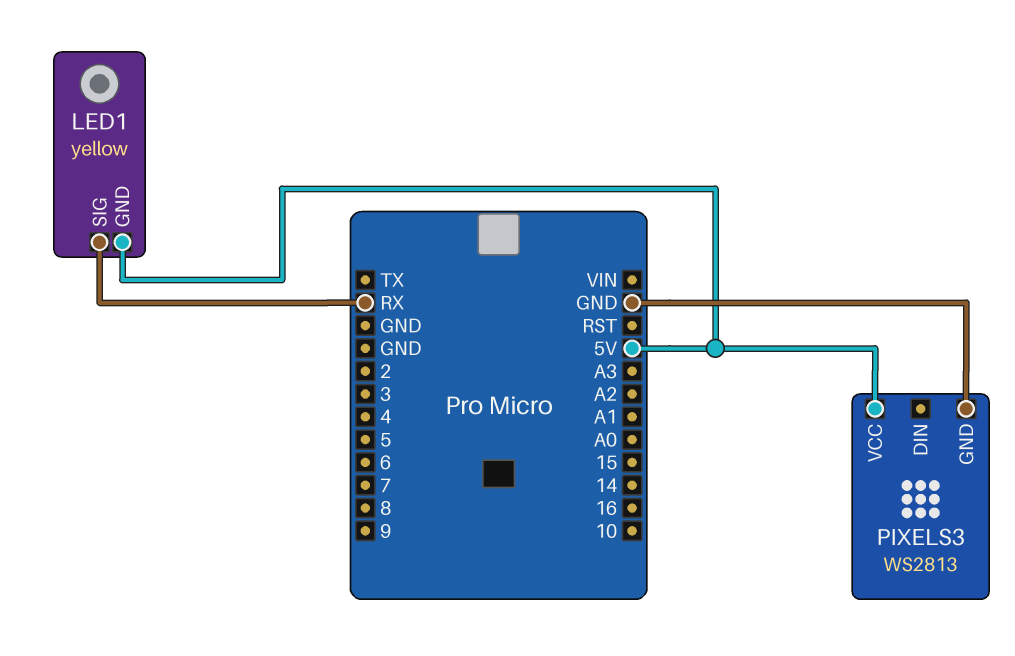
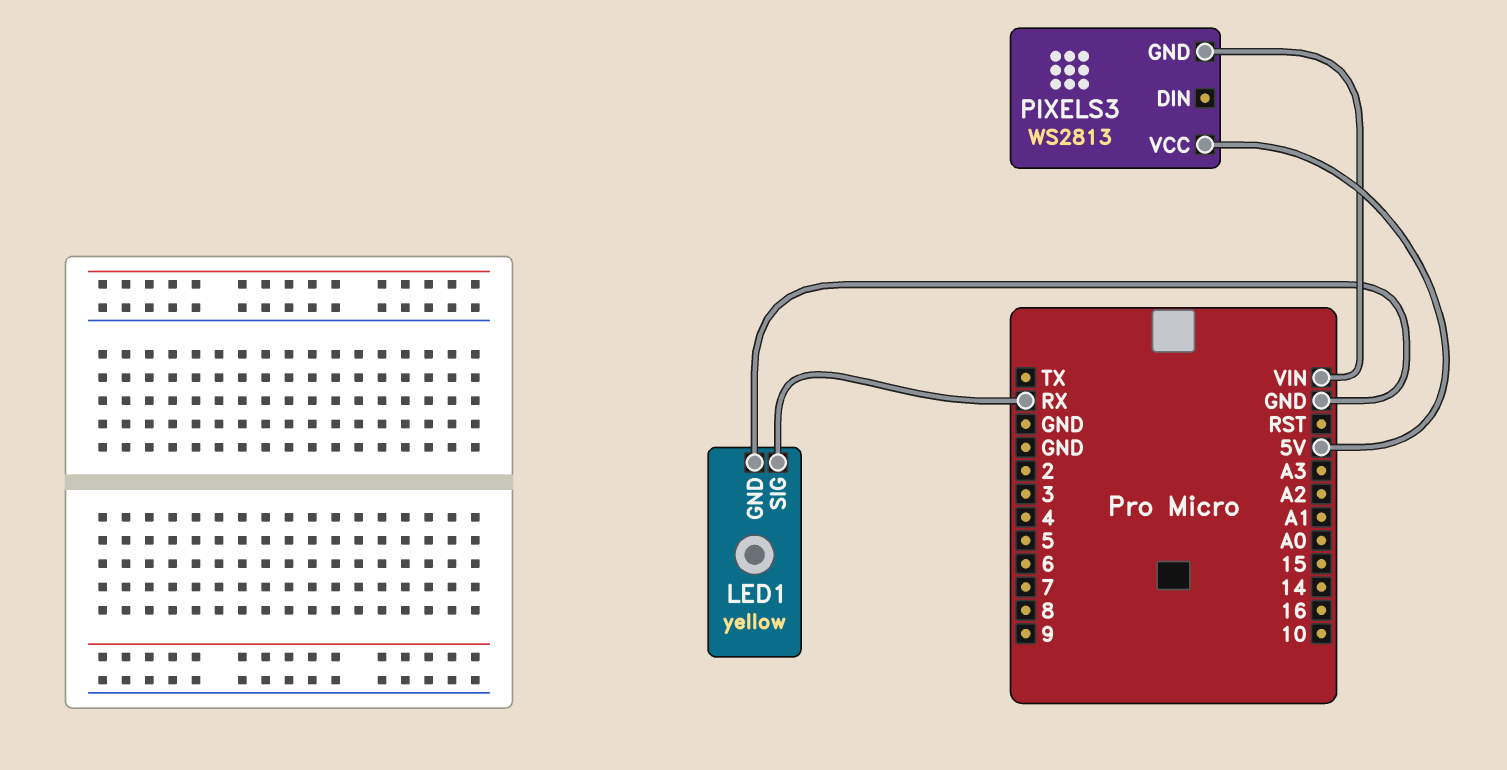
LED1 pin GND: 5V -> GND
PIXELS3 pin GND: GND -> VIN

